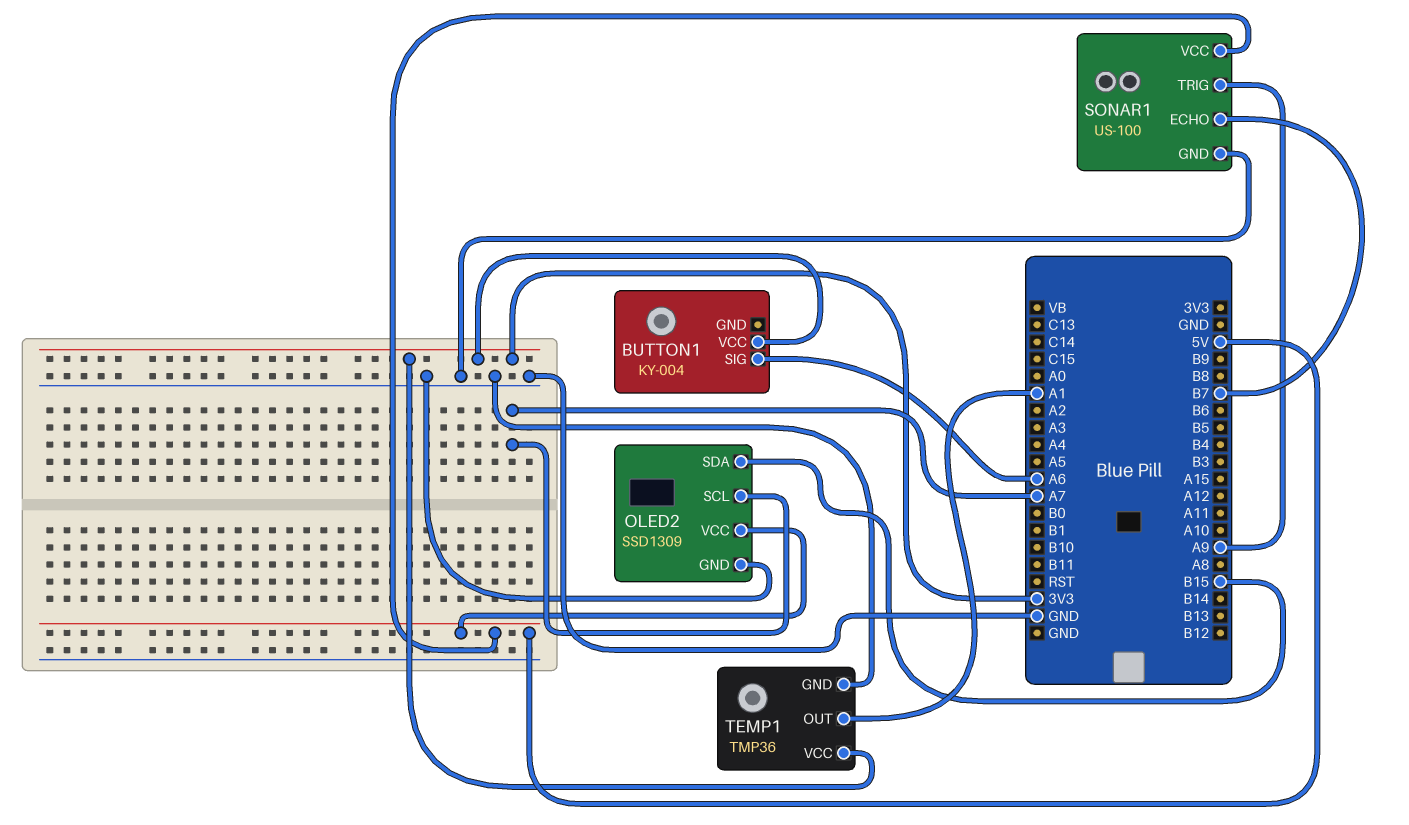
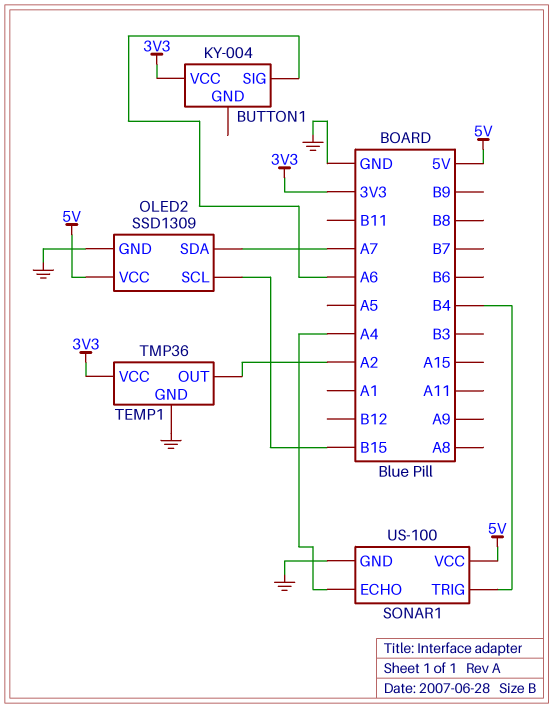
OLED2 pin SCL: A7 -> B15
OLED2 pin SDA: B15 -> A7
SONAR1 pin ECHO: B7 -> A4
SONAR1 pin TRIG: A9 -> B4
TEMP1 pin OUT: A1 -> A2

